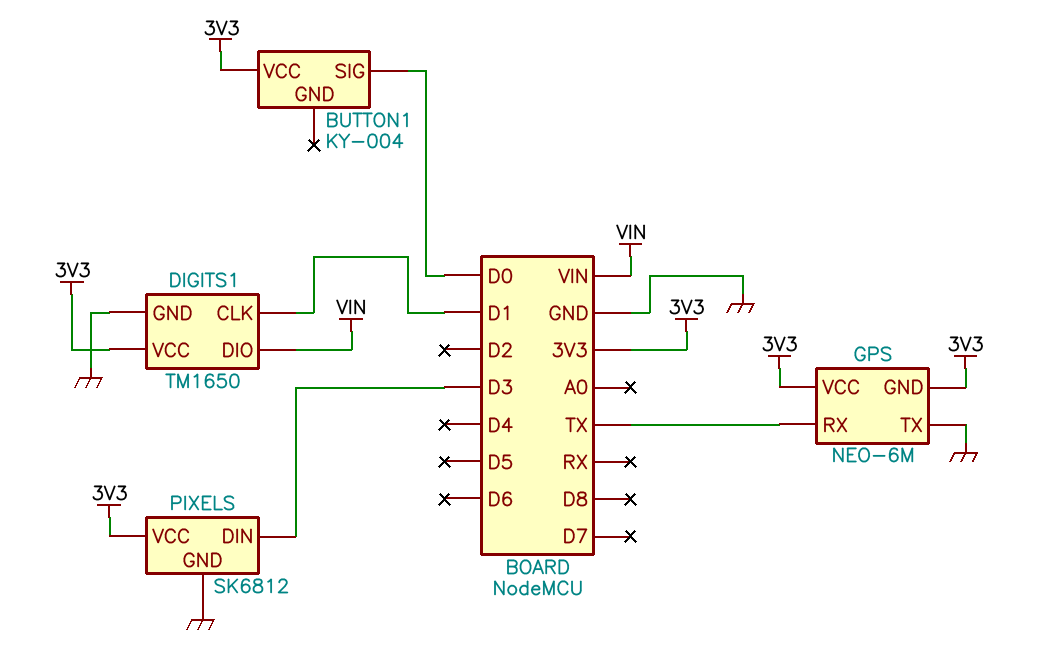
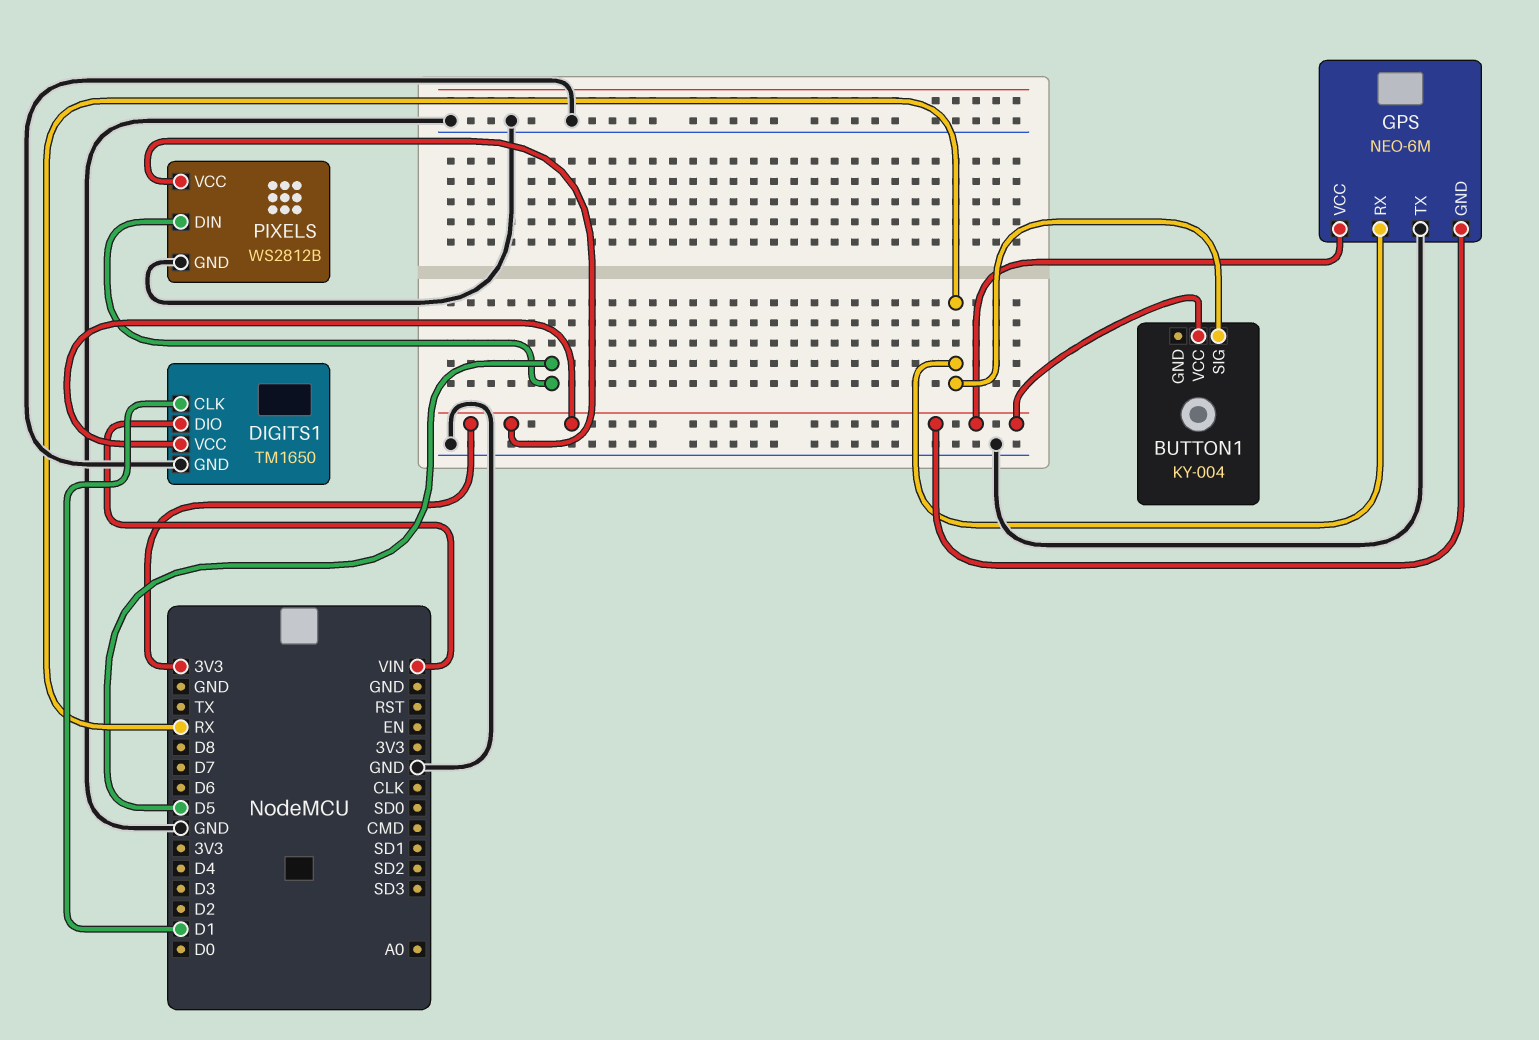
BUTTON1 pin SIG: D0 -> RX
GPS pin RX: TX -> RX
PIXELS: SK6812 -> WS2812B
PIXELS pin DIN: D3 -> D5

